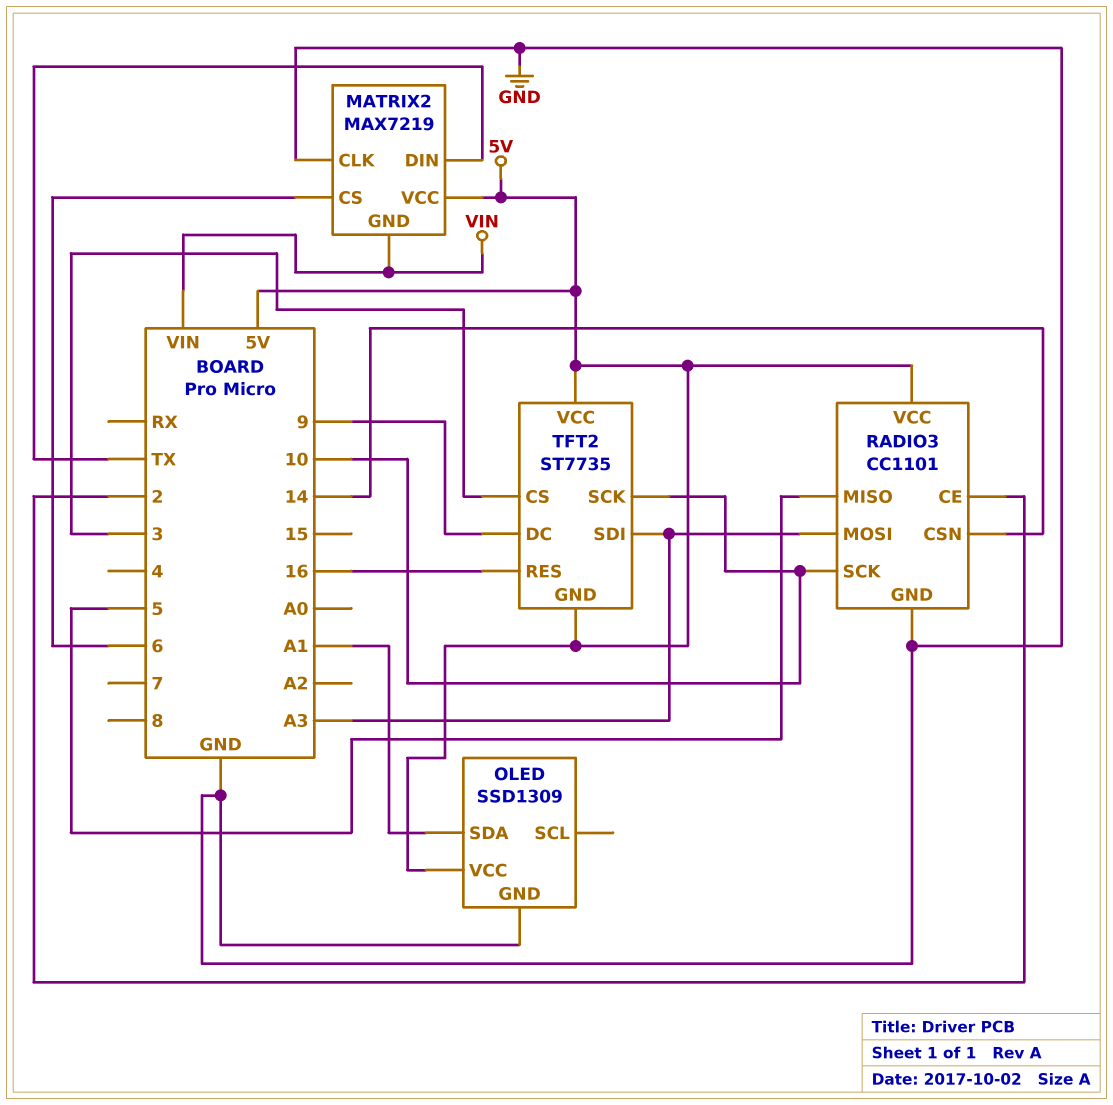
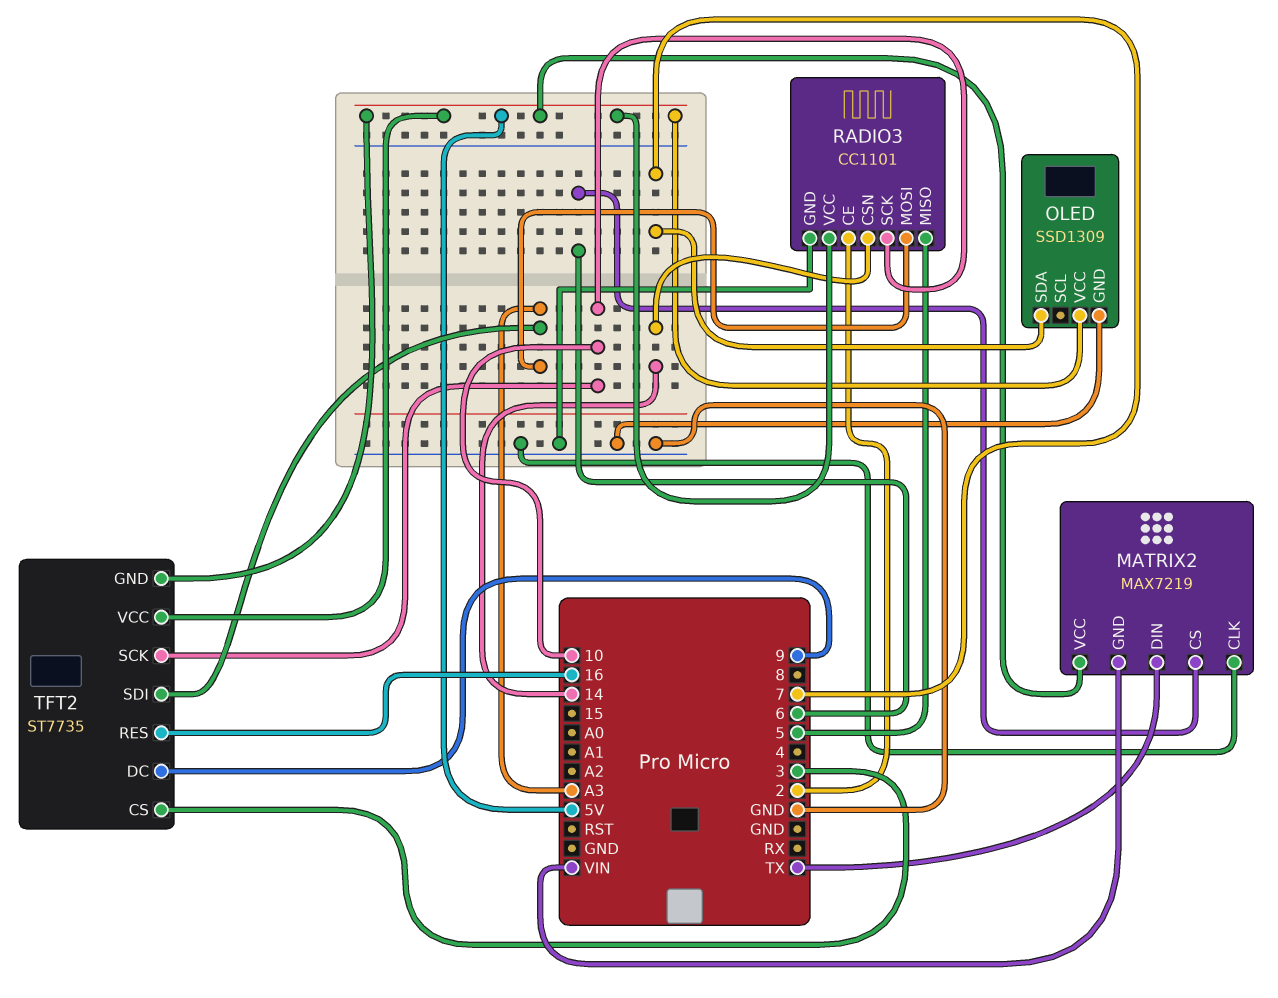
OLED pin SDA: A1 -> 7

